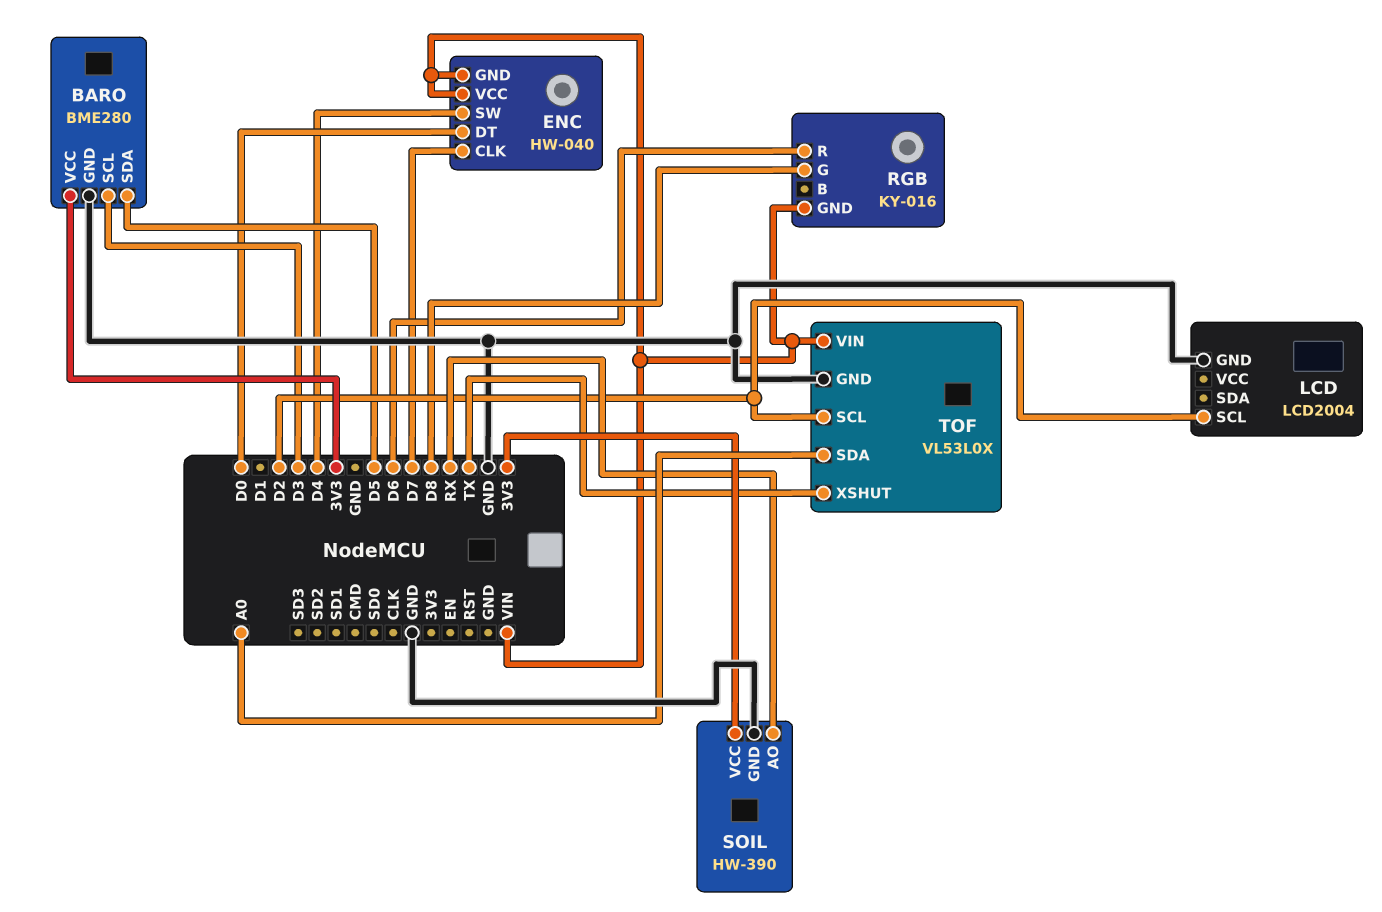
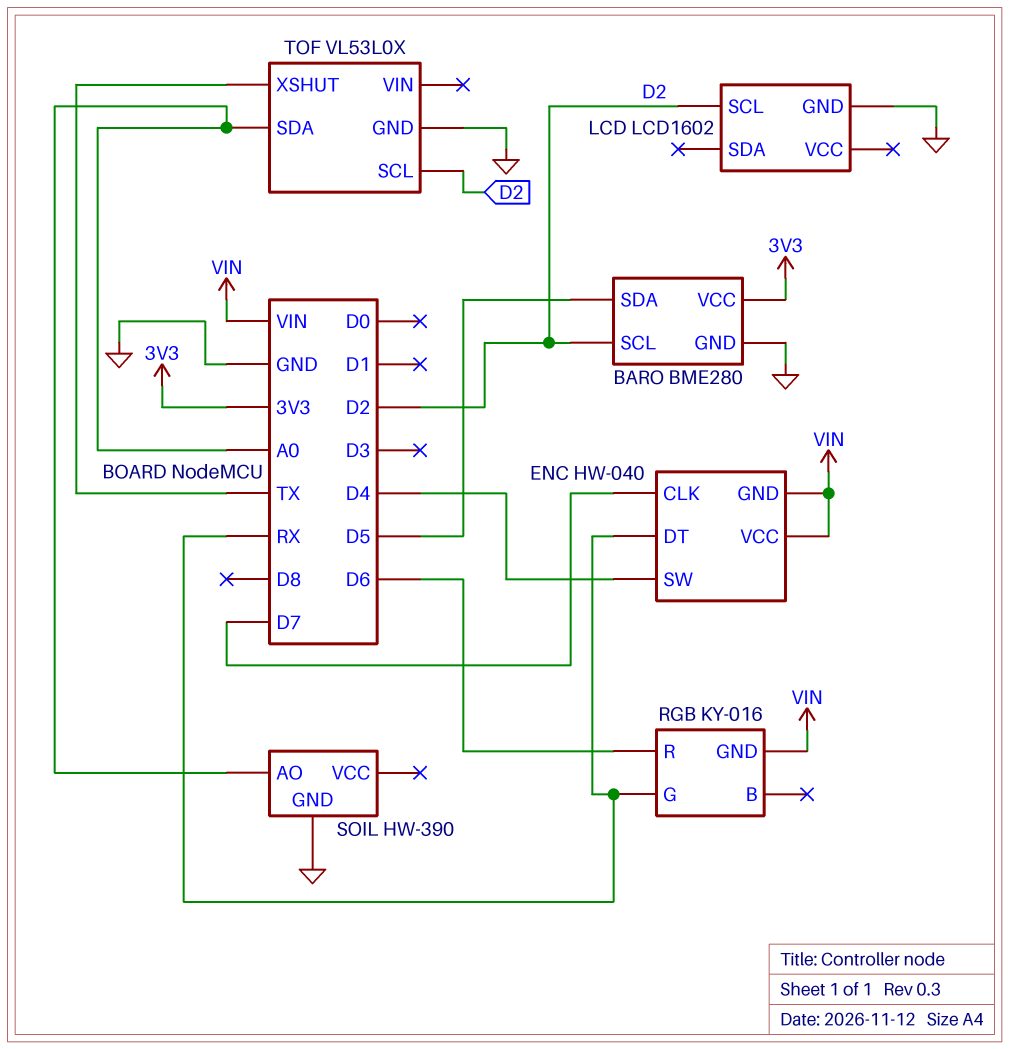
BARO pin SCL: D3 -> D2
ENC pin DT: D0 -> RX
LCD: LCD2004 -> LCD1602
RGB pin G: D8 -> RX
SOIL pin AO: RX -> A0
SOIL pin VCC: 3V3 -> none
TOF pin VIN: VIN -> none

